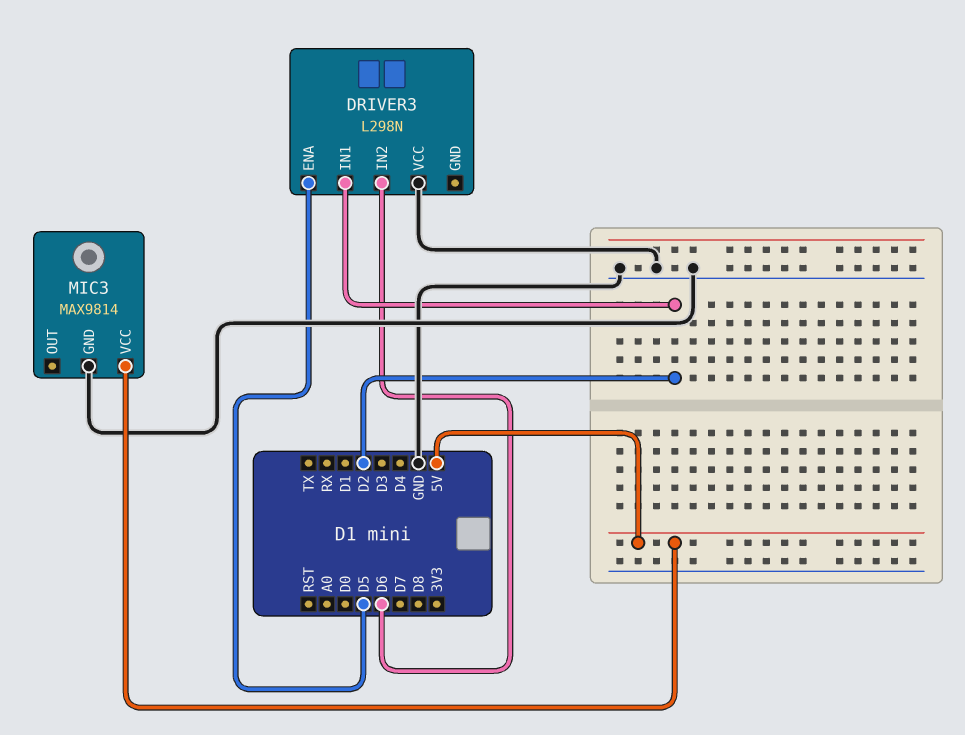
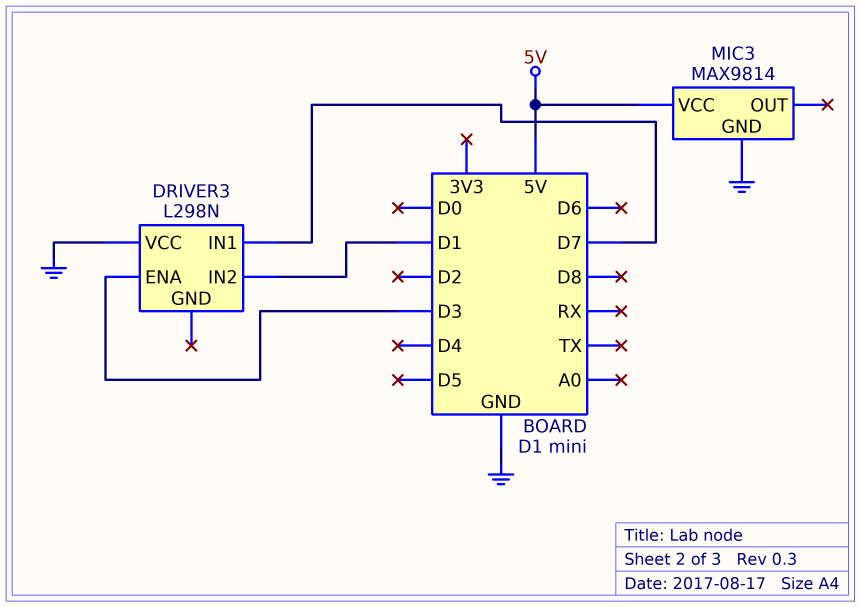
DRIVER3 pin ENA: D5 -> D3
DRIVER3 pin IN1: D2 -> D7
DRIVER3 pin IN2: D6 -> D1

